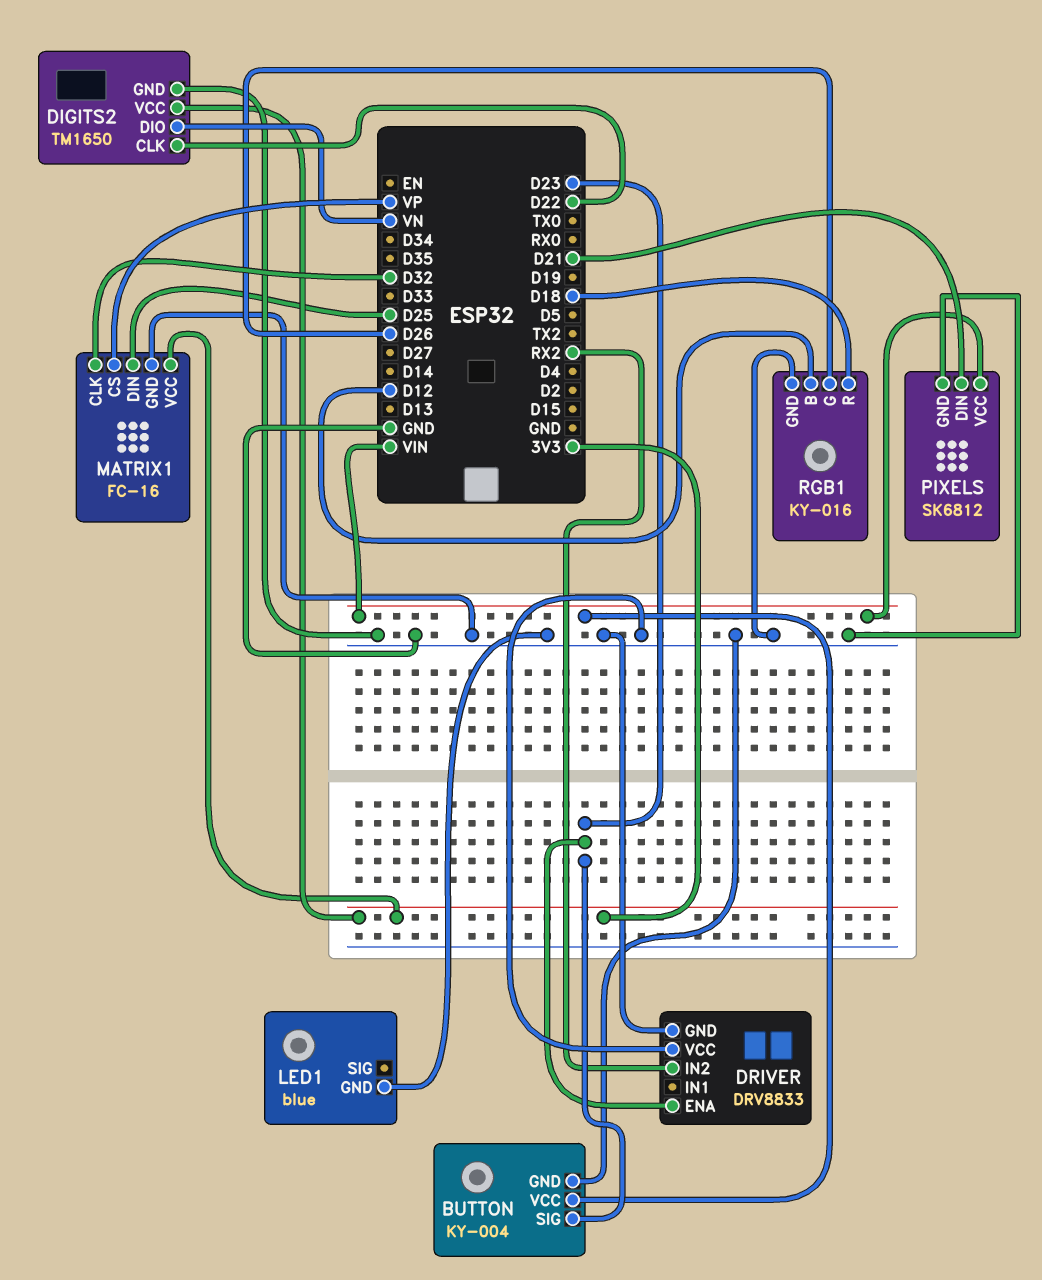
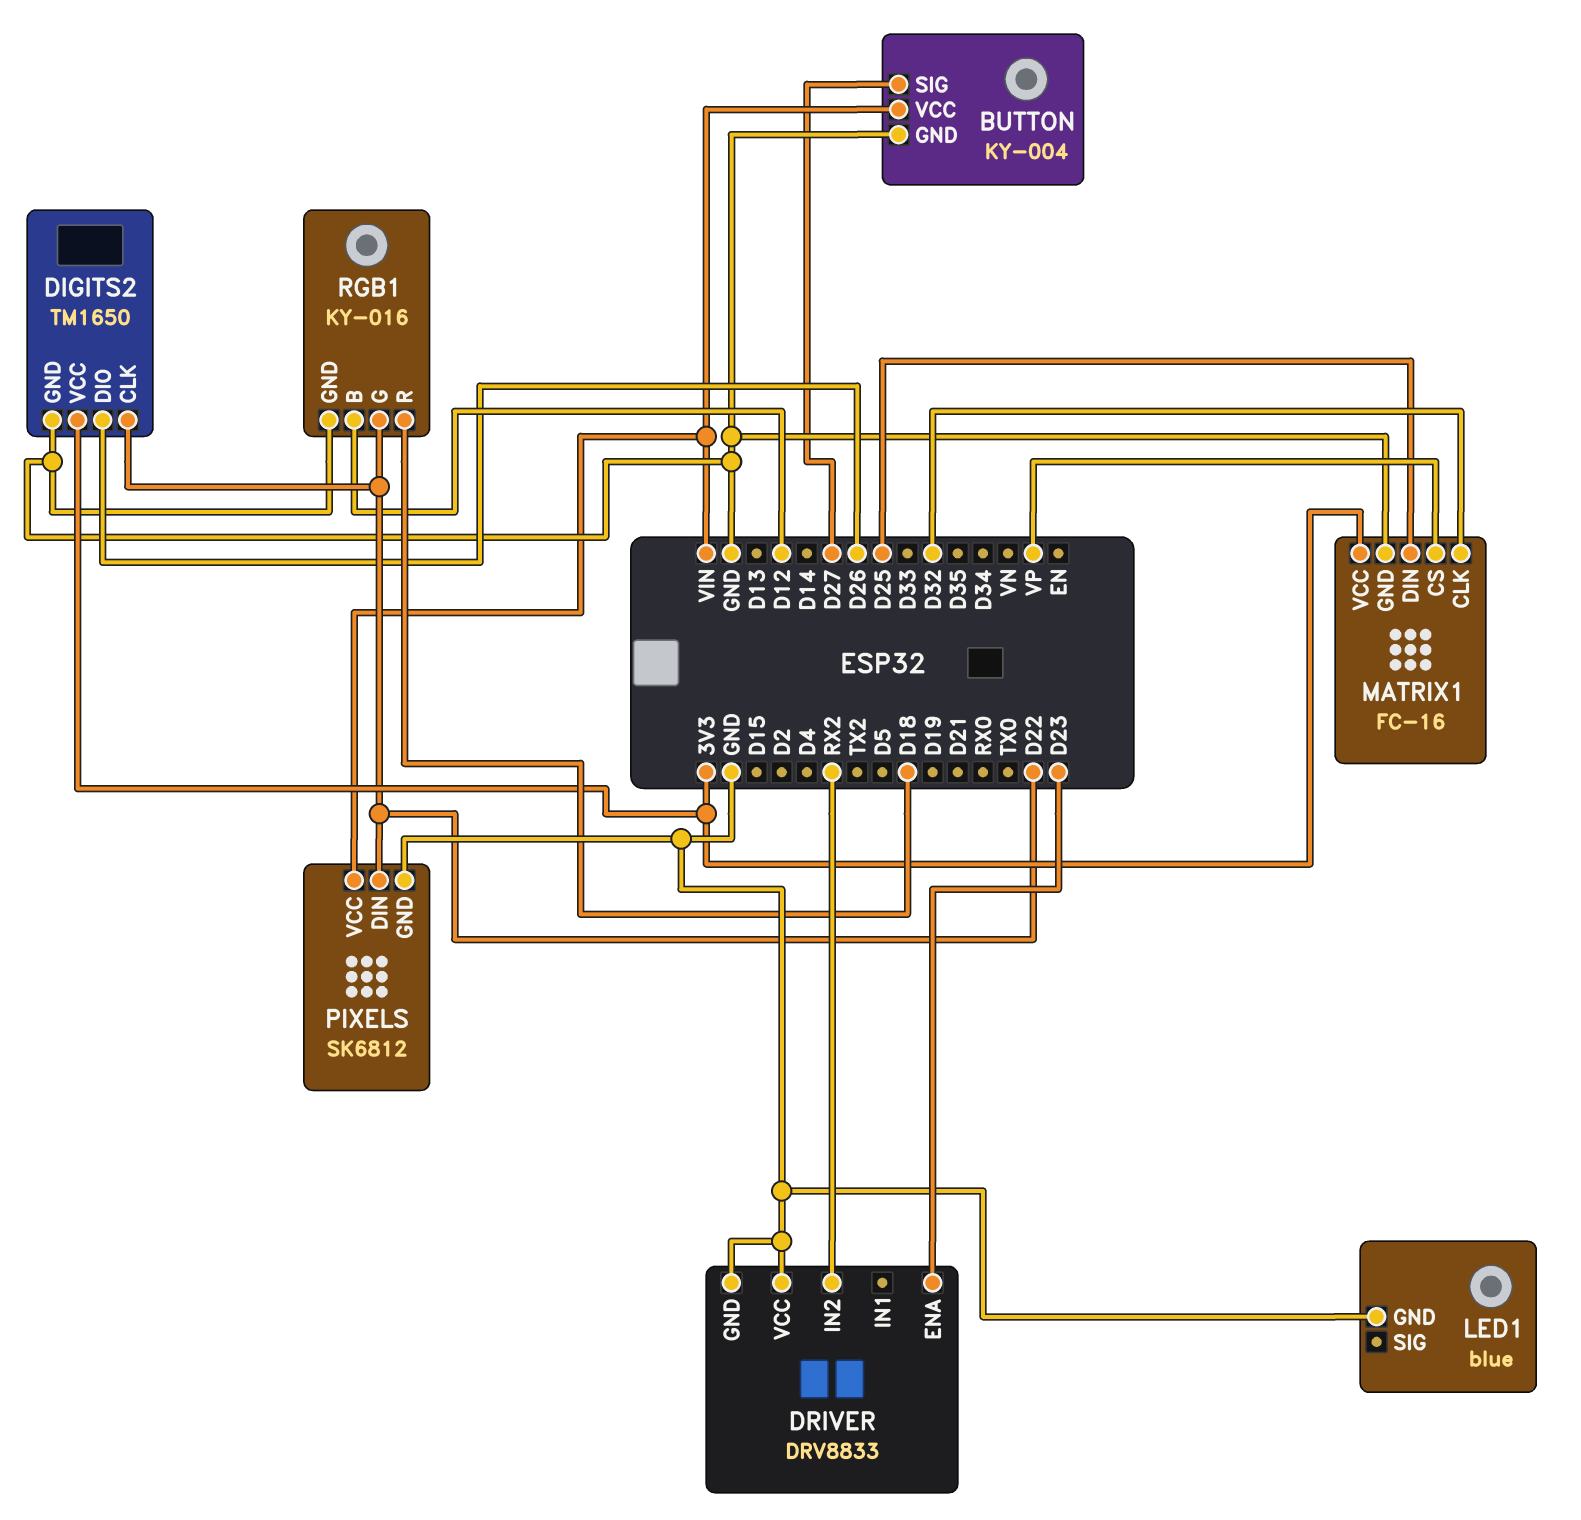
BUTTON pin SIG: D23 -> D27
DIGITS2 pin DIO: VN -> D26
PIXELS pin DIN: D21 -> D22
RGB1 pin G: D26 -> D22

